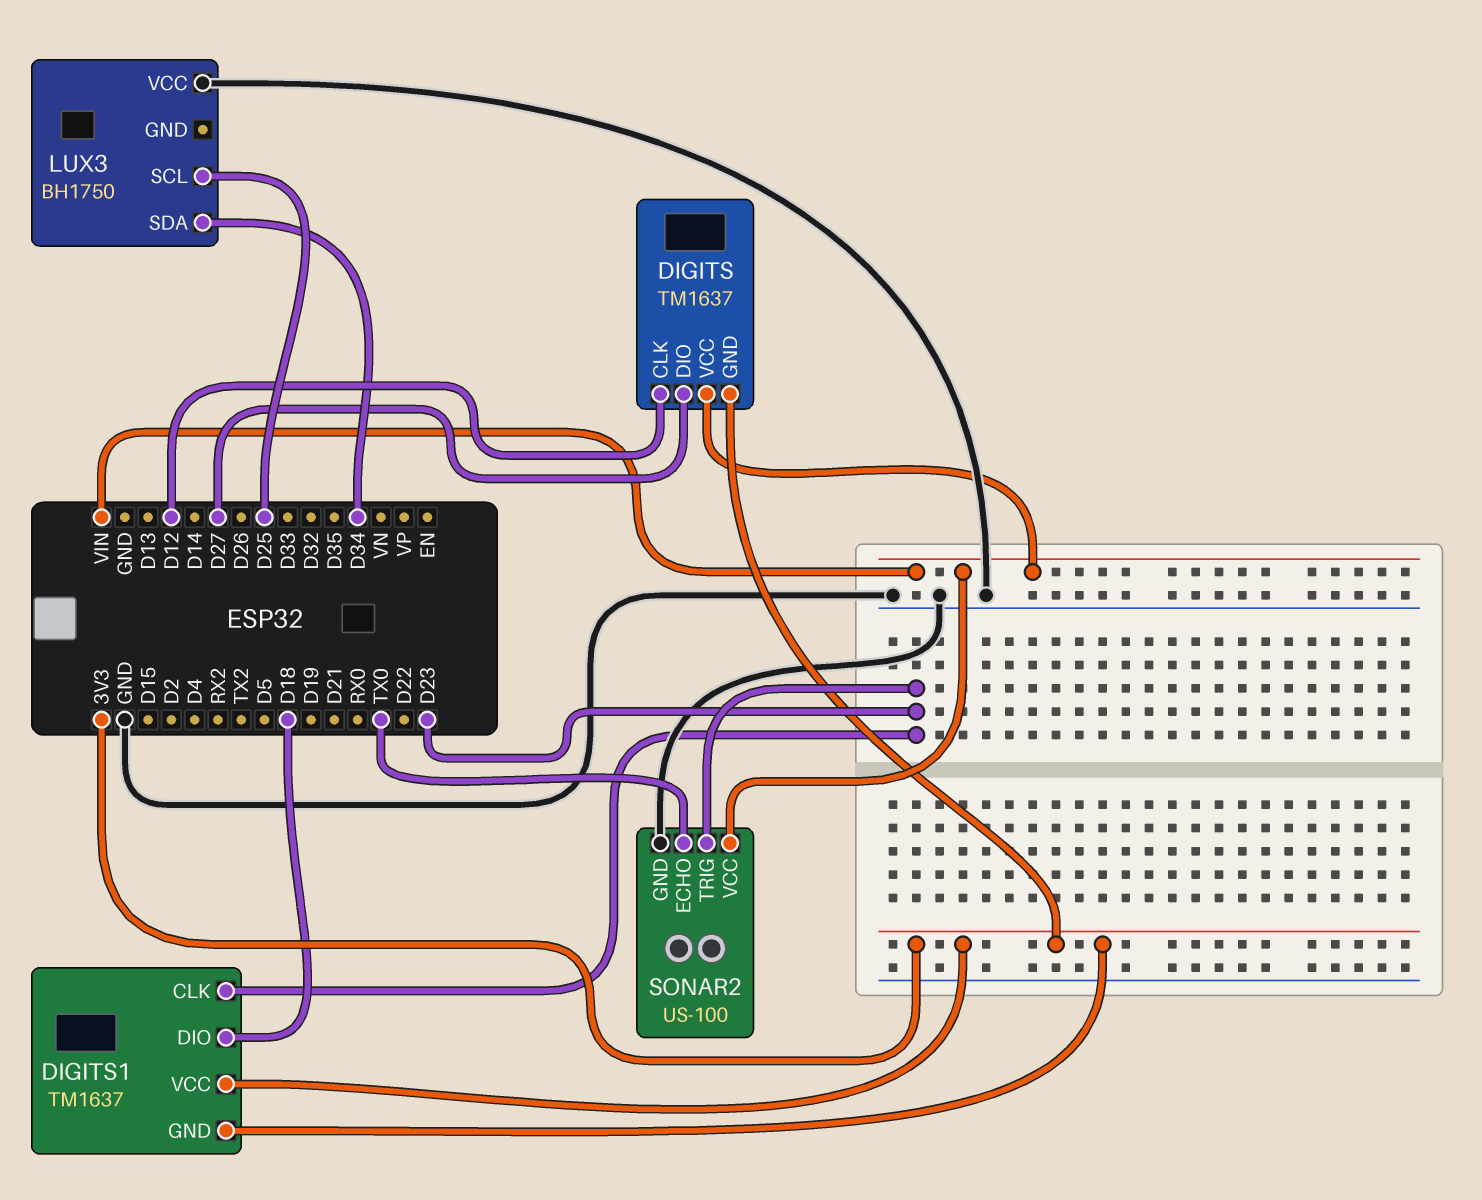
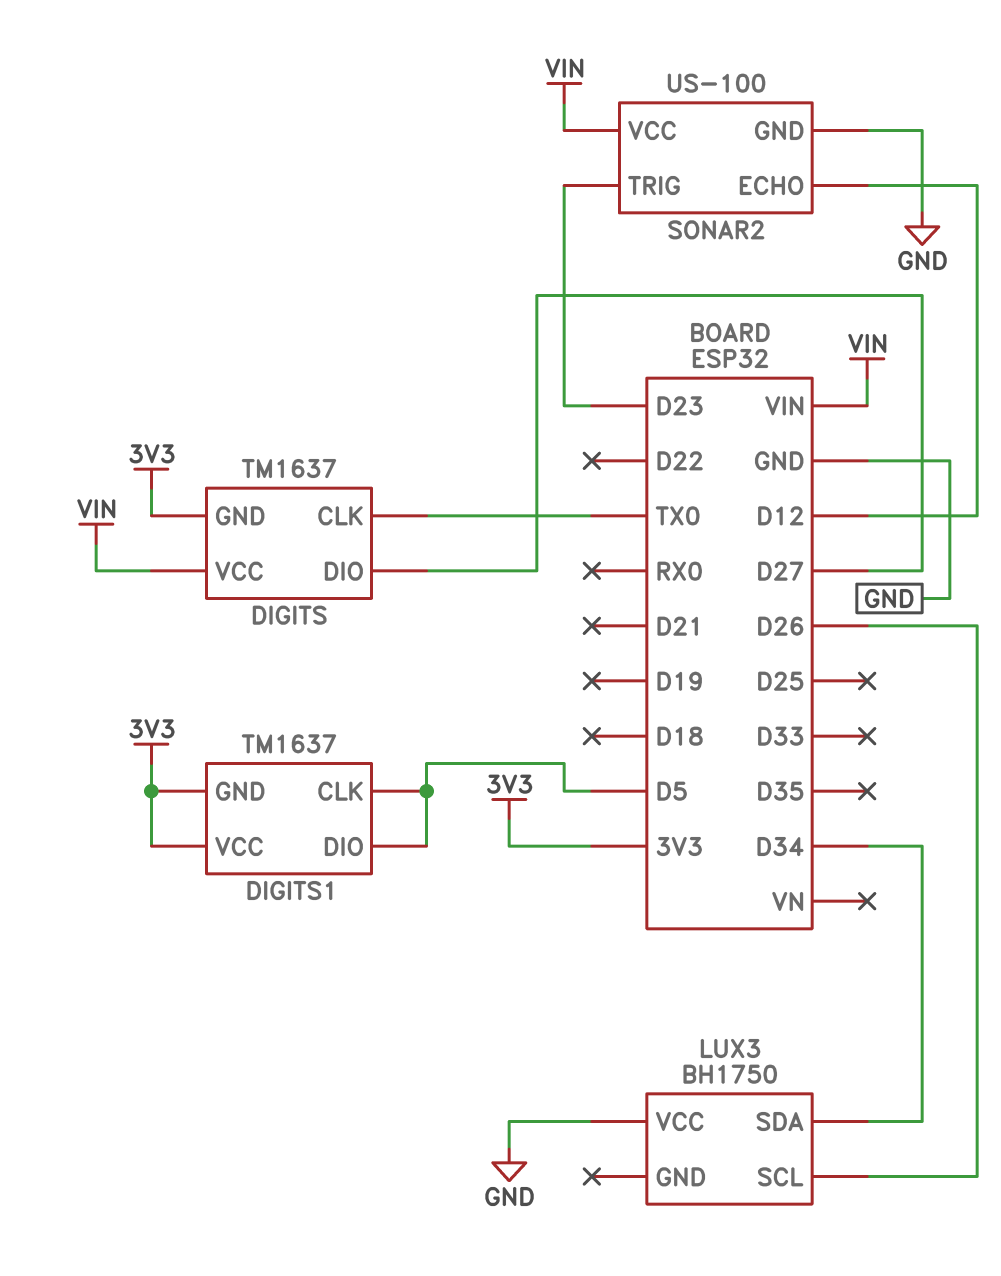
DIGITS pin CLK: D12 -> TX0
DIGITS1 pin CLK: D23 -> D5
DIGITS1 pin DIO: D18 -> D5
LUX3 pin SCL: D25 -> D26
SONAR2 pin ECHO: TX0 -> D12

